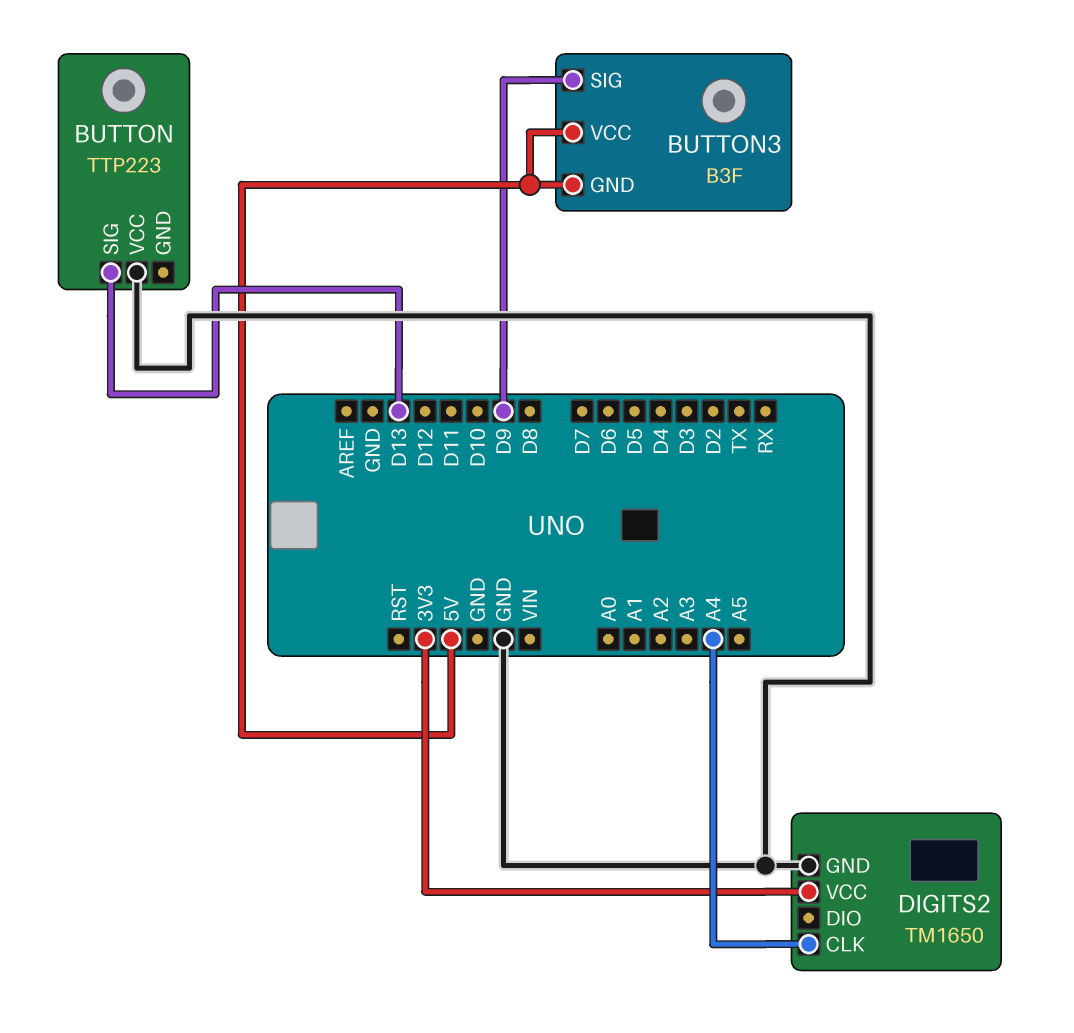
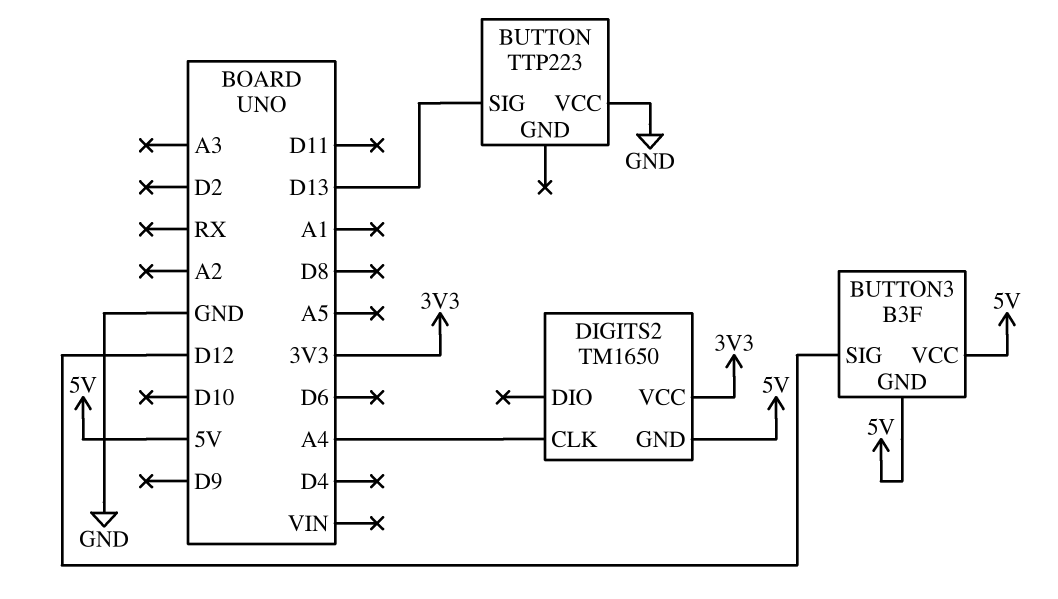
BUTTON3 pin SIG: D9 -> D12
DIGITS2 pin GND: GND -> 5V

